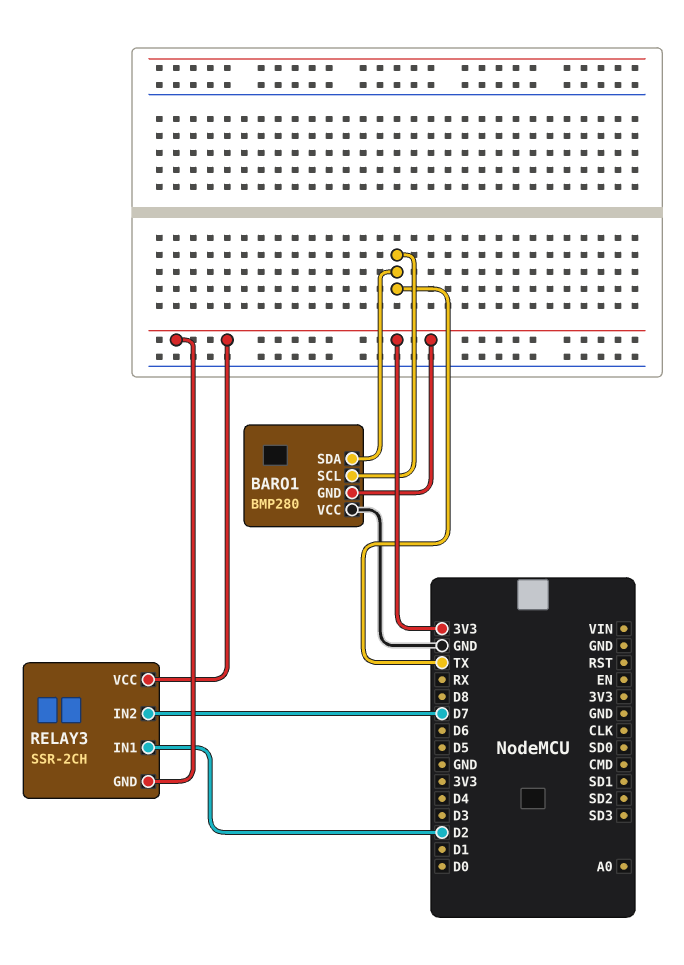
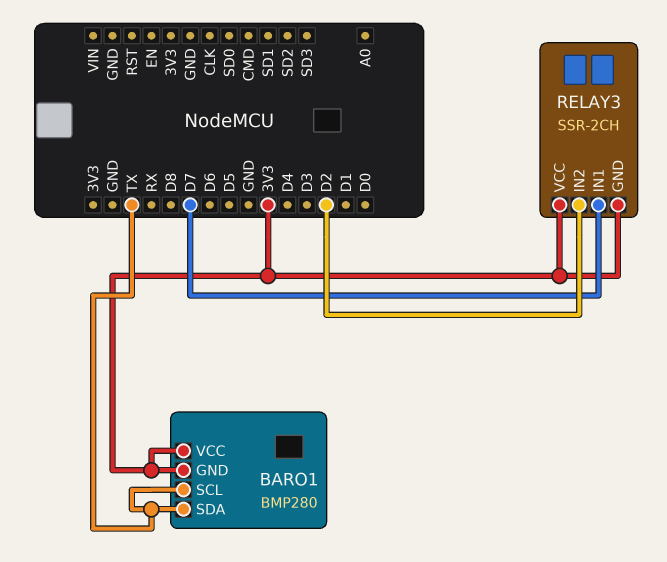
BARO1 pin VCC: GND -> 3V3
RELAY3 pin IN1: D2 -> D7
RELAY3 pin IN2: D7 -> D2

